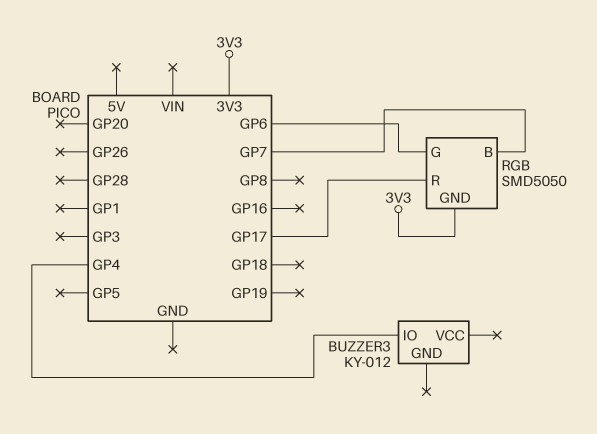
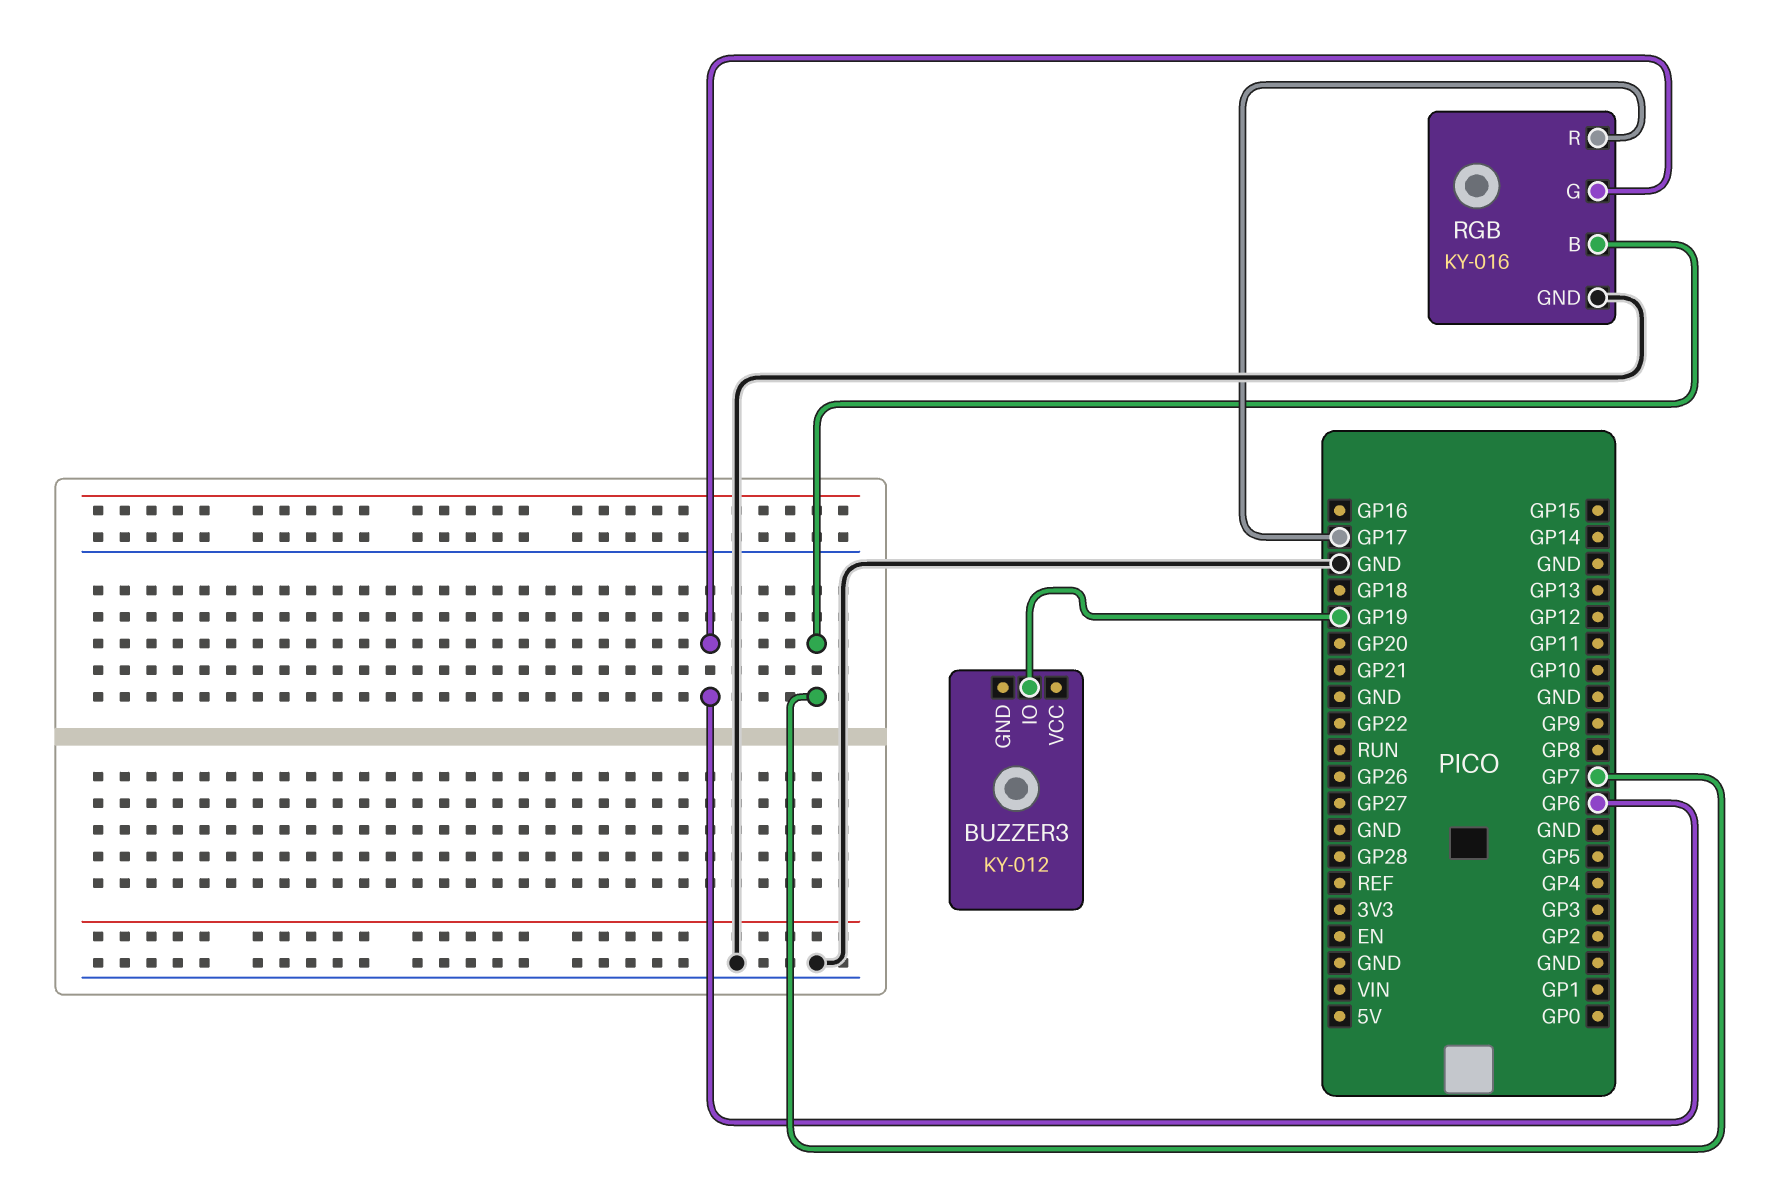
BUZZER3 pin IO: GP4 -> GP19
RGB: SMD5050 -> KY-016
RGB pin GND: 3V3 -> GND

